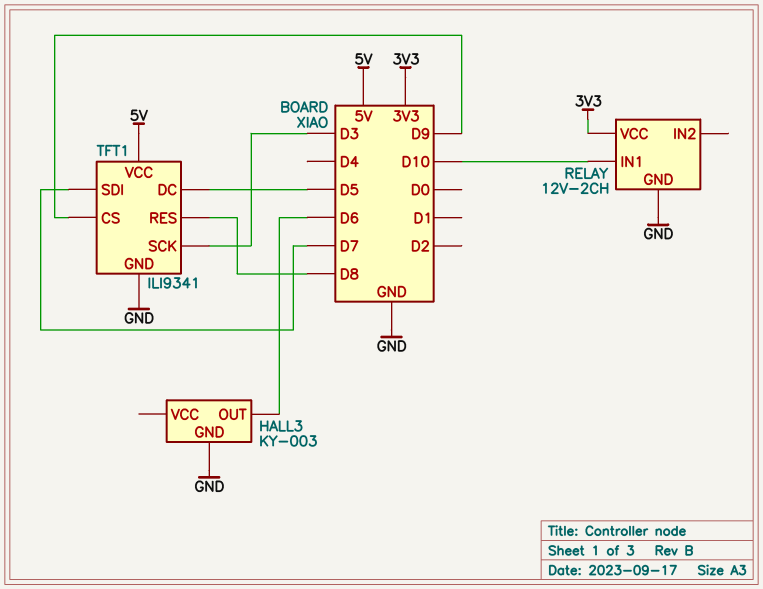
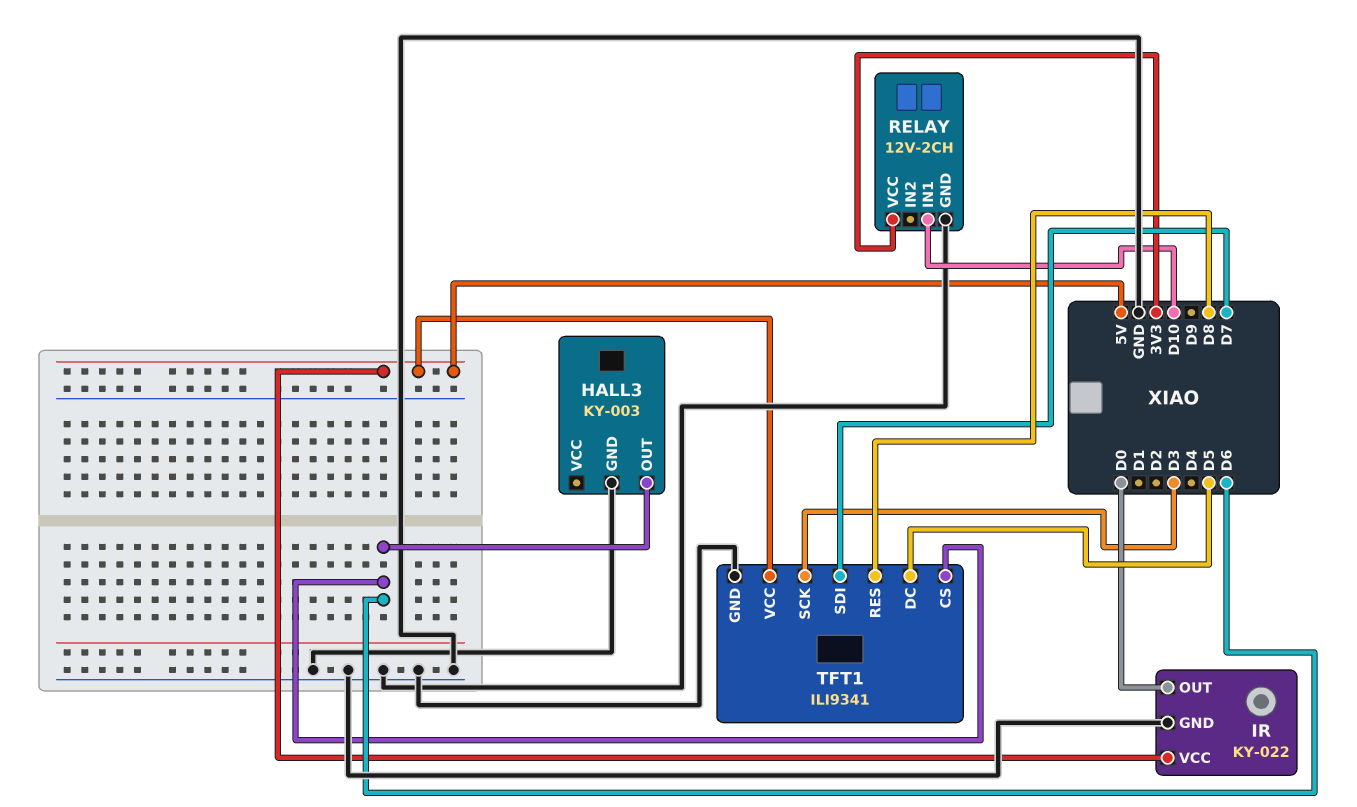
IR: none -> KY-022
IR pin GND: none -> GND
IR pin OUT: none -> D0
IR pin VCC: none -> 5V
TFT1 pin CS: D9 -> D6

